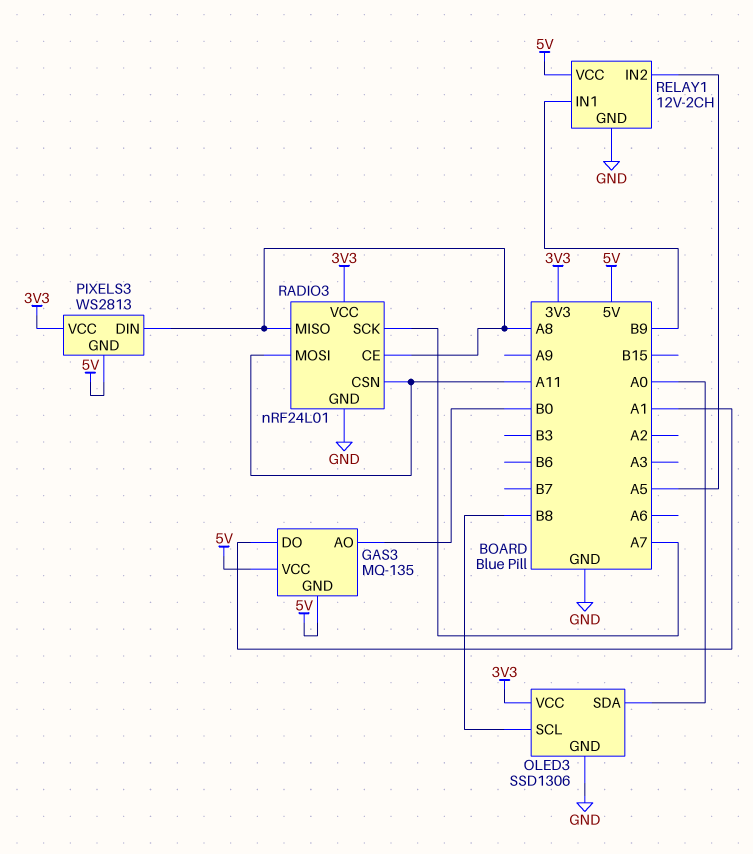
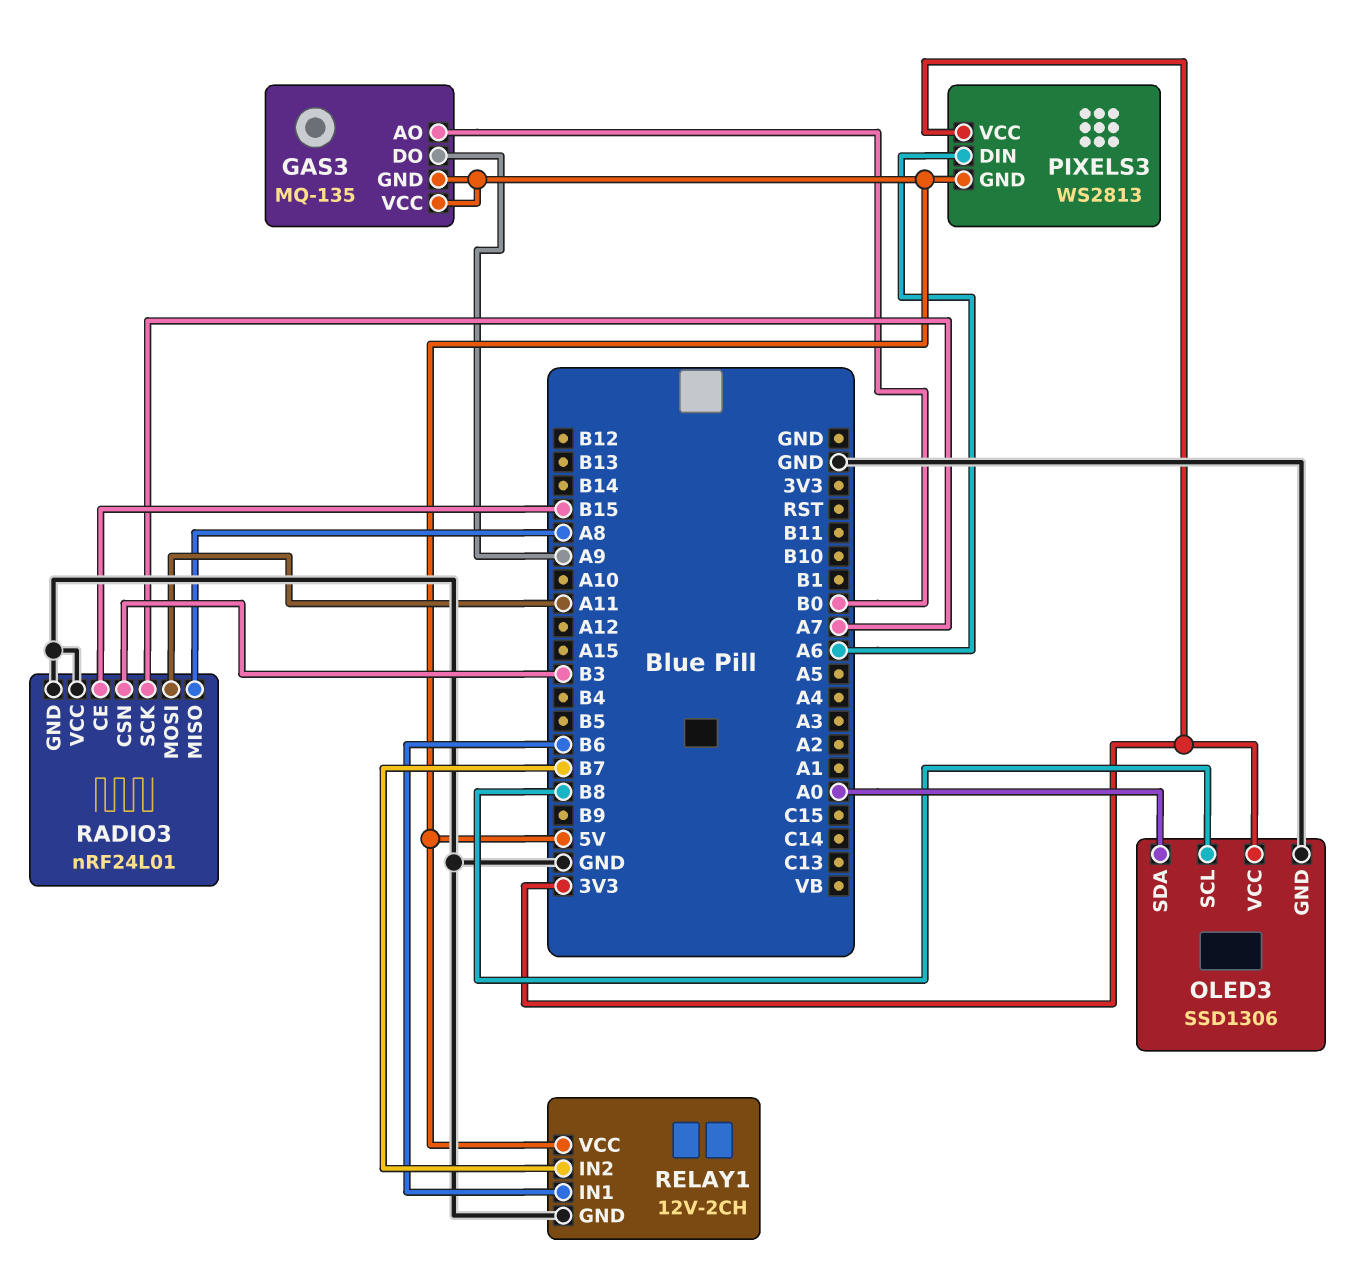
GAS3 pin DO: A1 -> A9
PIXELS3 pin DIN: A8 -> A6
RADIO3 pin CE: A8 -> B15
RADIO3 pin CSN: A11 -> B3
RADIO3 pin VCC: 3V3 -> GND
RELAY1 pin IN1: B9 -> B6
RELAY1 pin IN2: A5 -> B7

